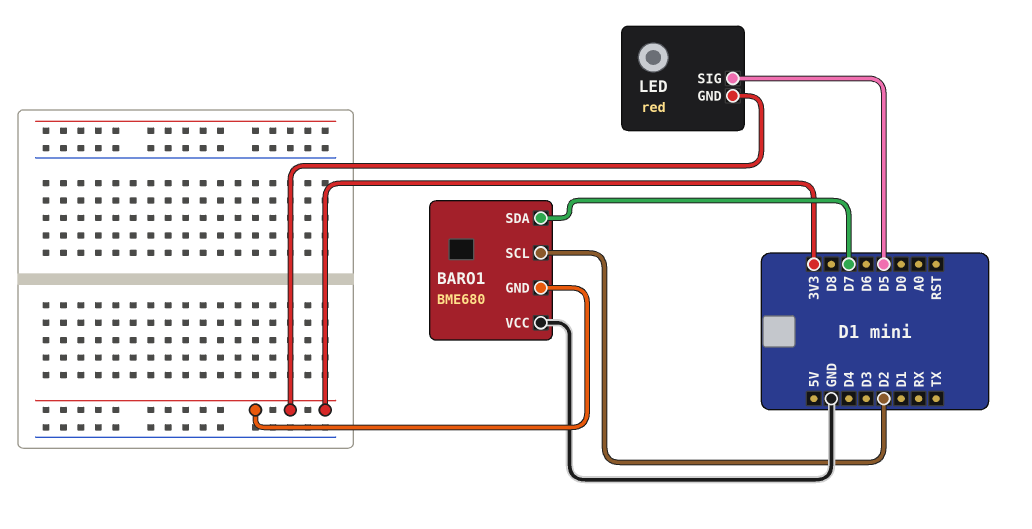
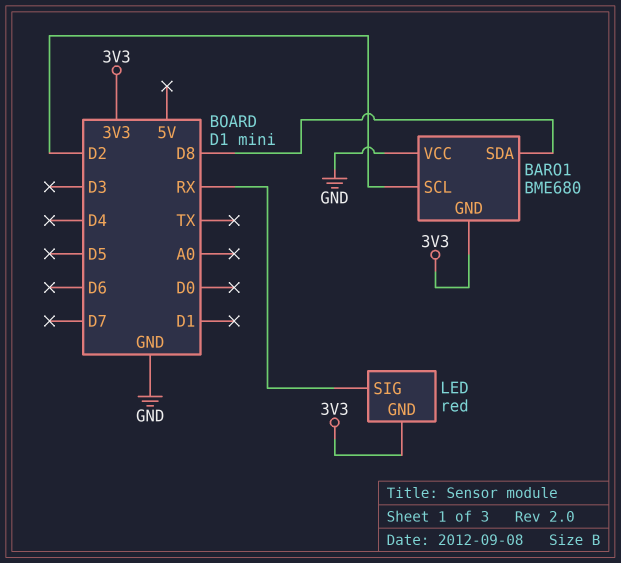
BARO1 pin SDA: D7 -> D8
LED pin SIG: D5 -> RX

